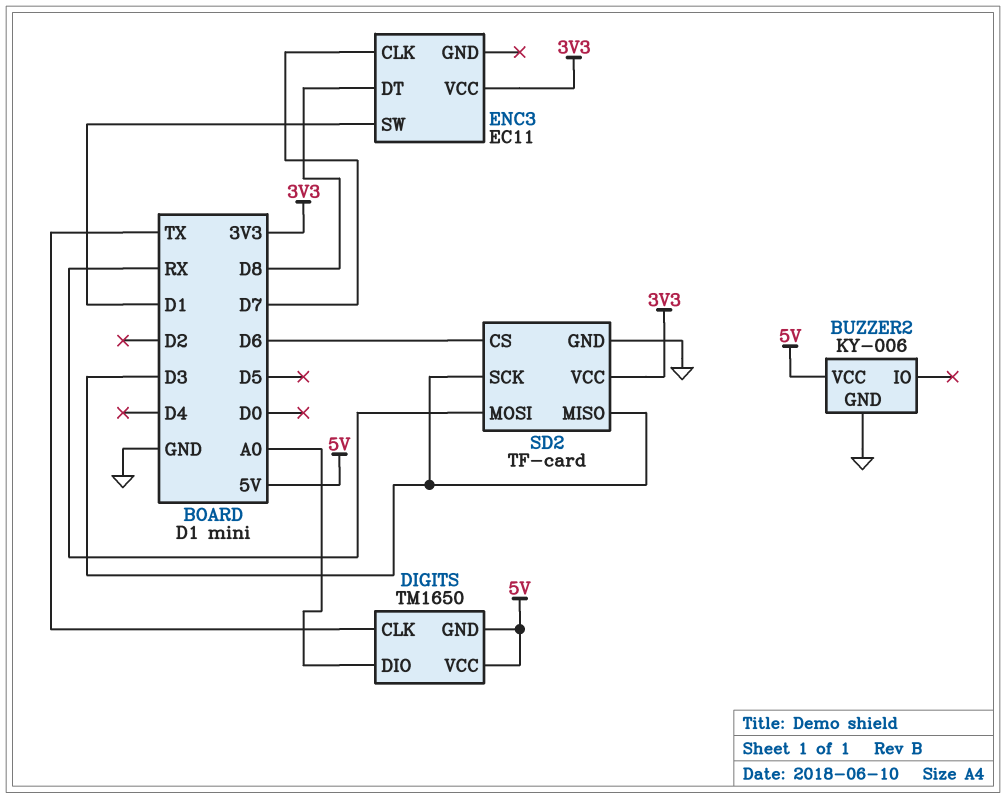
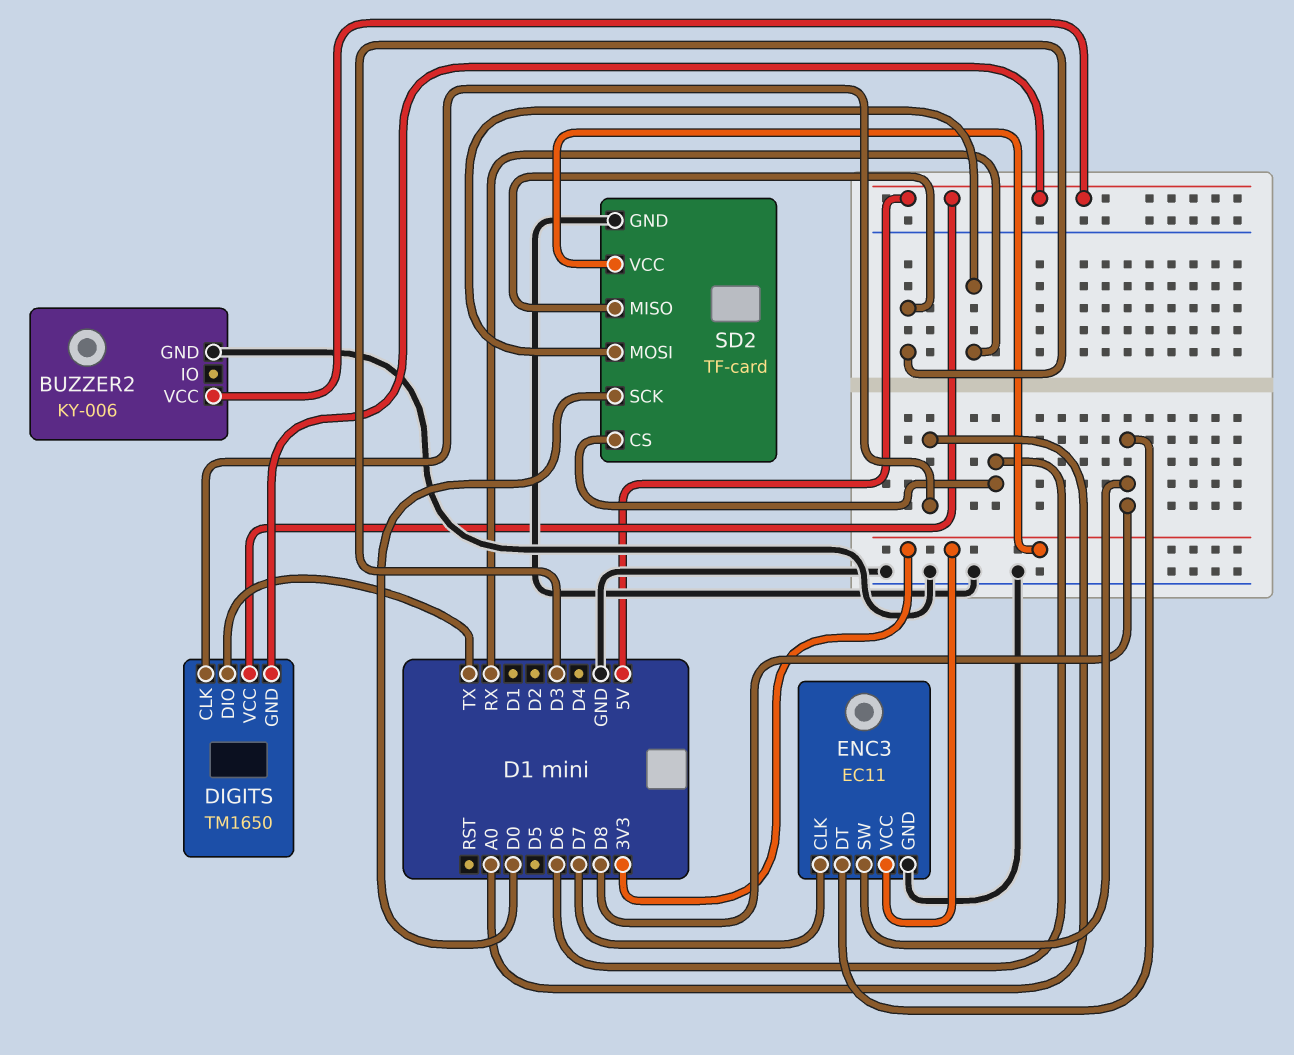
DIGITS pin CLK: TX -> A0
DIGITS pin DIO: A0 -> TX
ENC3 pin GND: none -> GND
ENC3 pin SW: D1 -> D8
SD2 pin SCK: D3 -> D0

